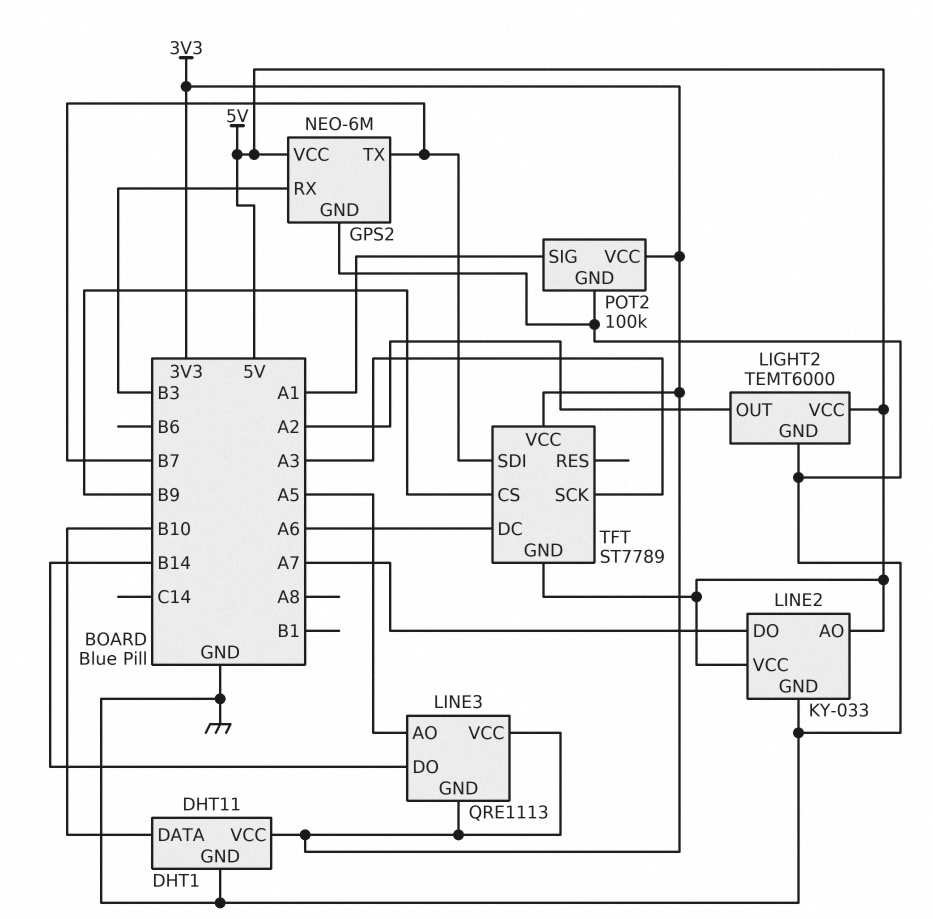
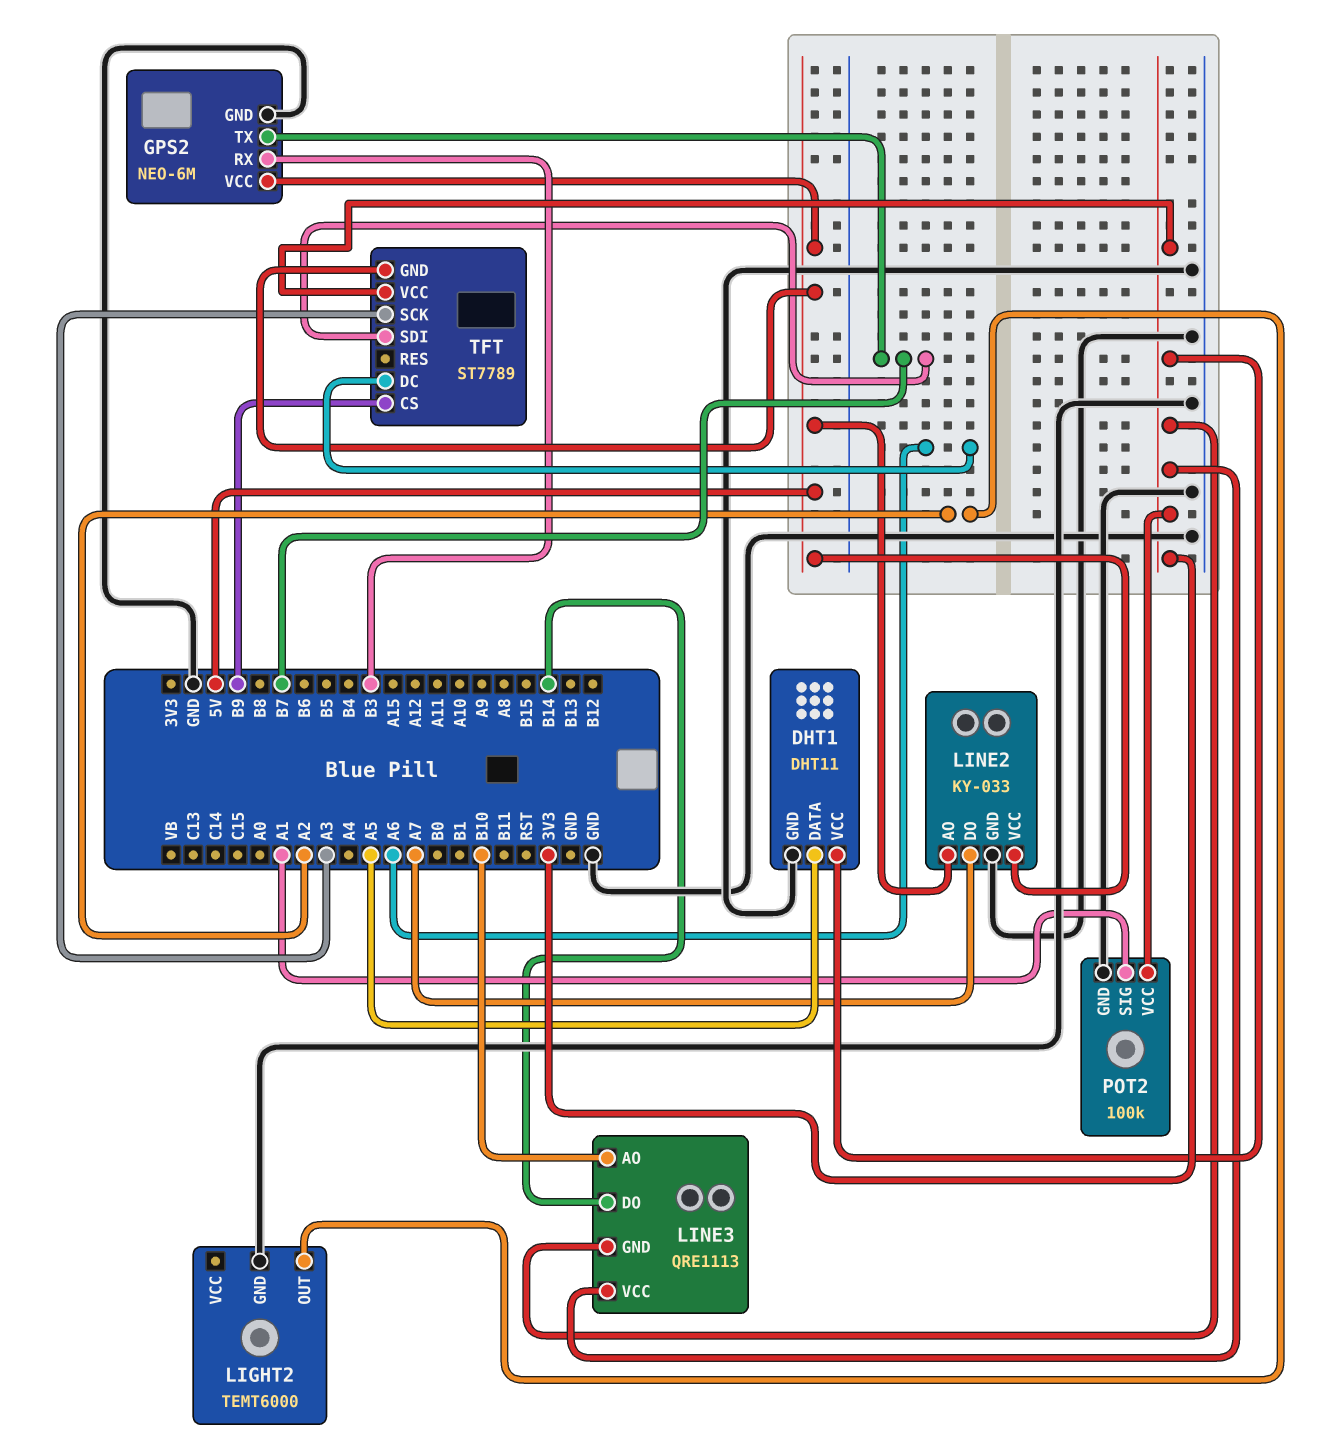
DHT1 pin DATA: B10 -> A5
LIGHT2 pin VCC: 5V -> none
LINE3 pin AO: A5 -> B10

